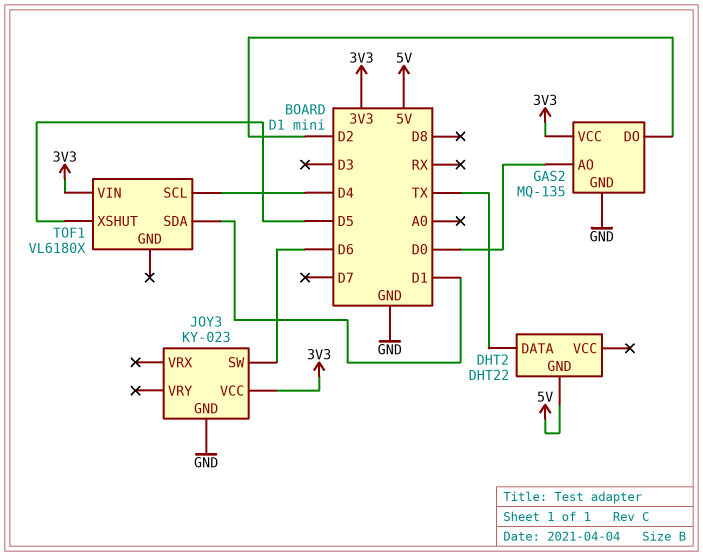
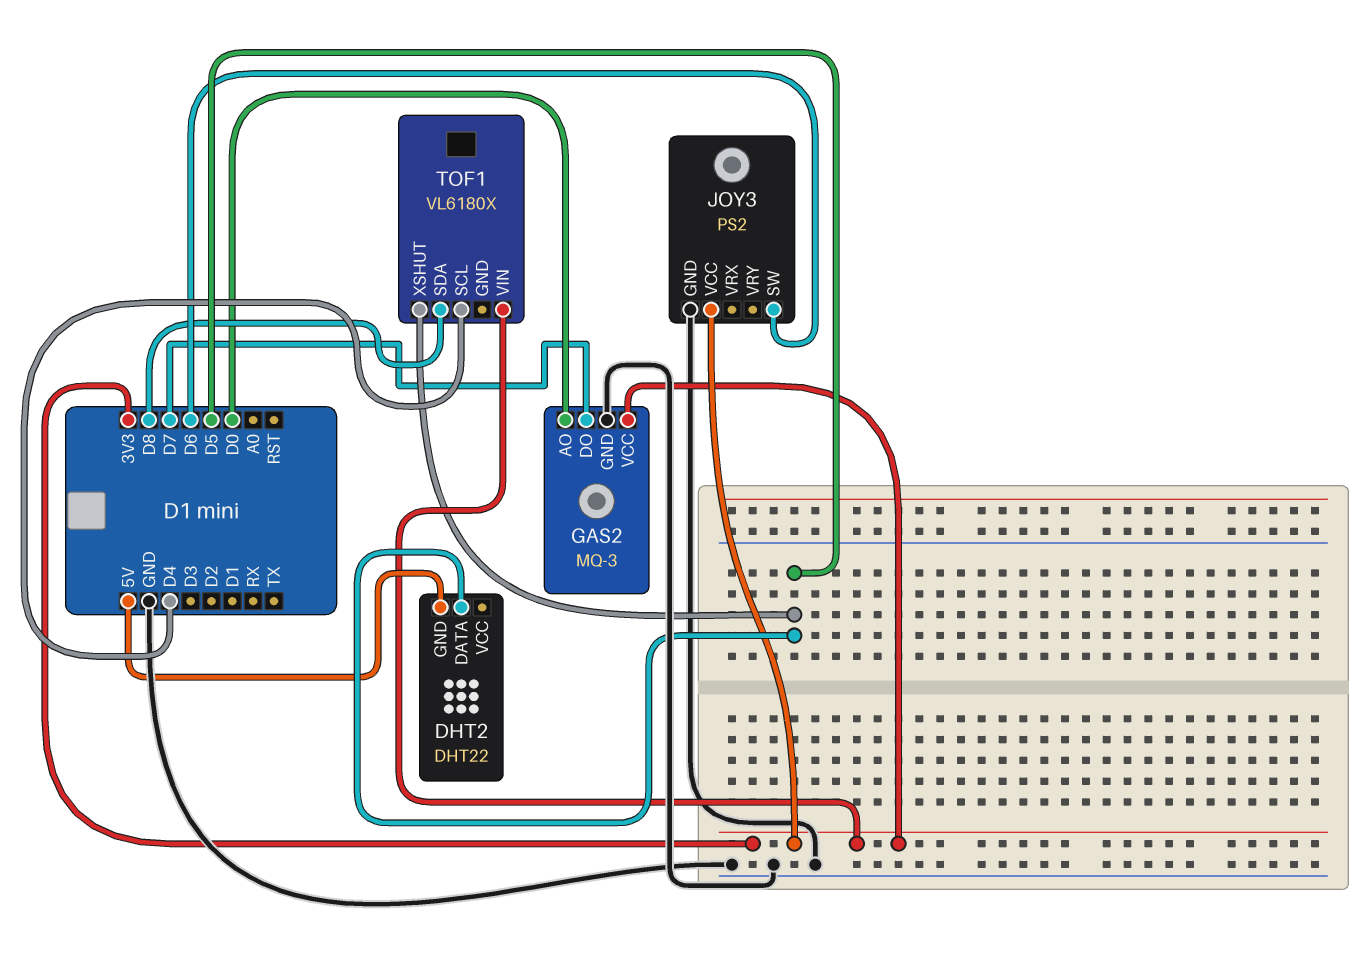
DHT2 pin DATA: TX -> D5
GAS2: MQ-135 -> MQ-3
GAS2 pin DO: D2 -> D7
JOY3: KY-023 -> PS2
TOF1 pin SDA: D1 -> D8

